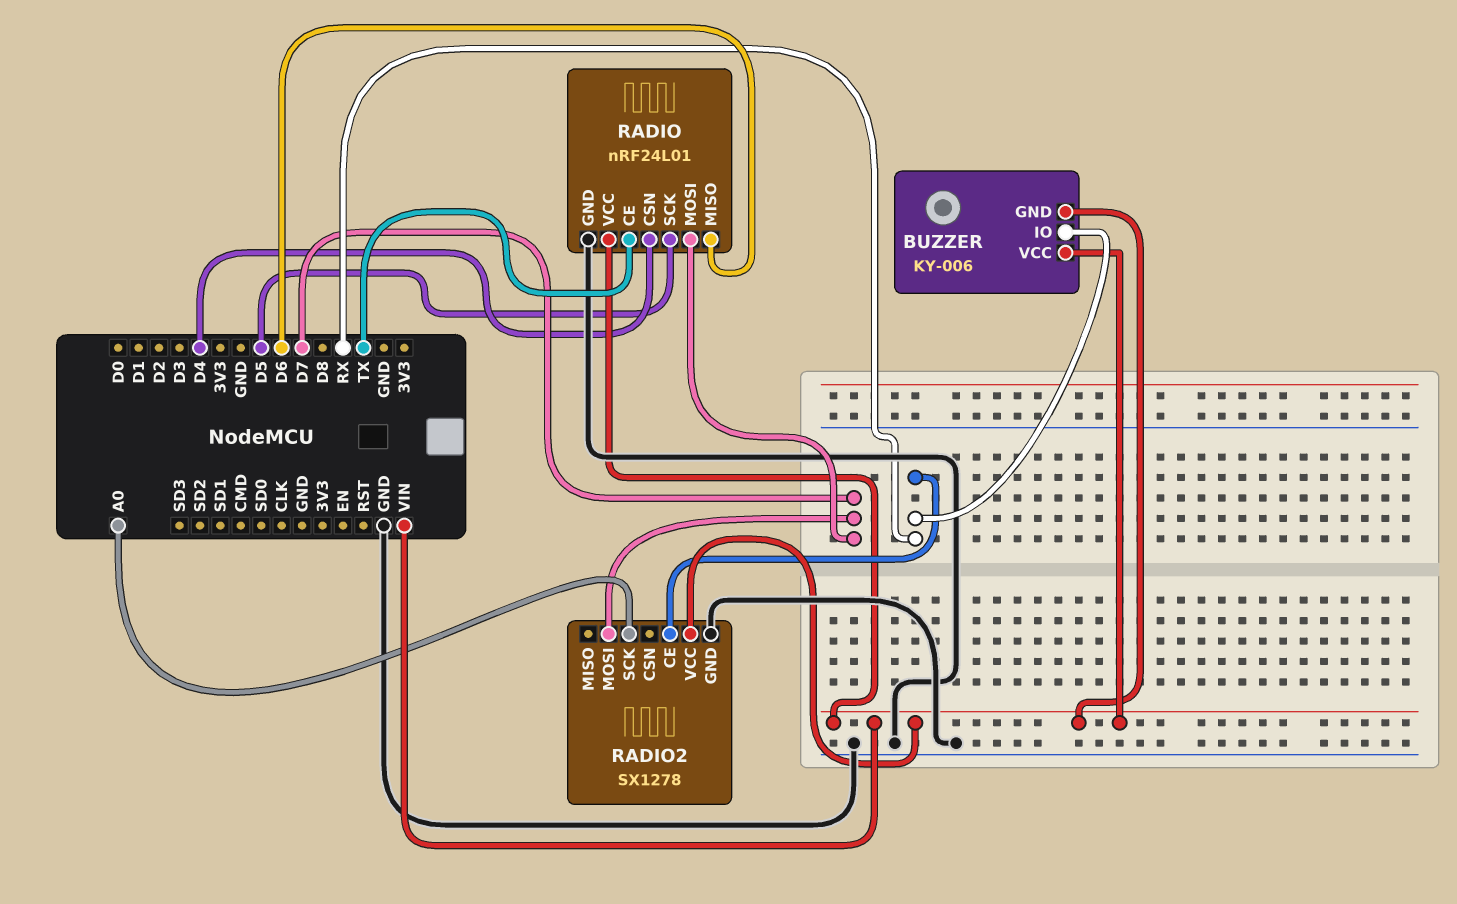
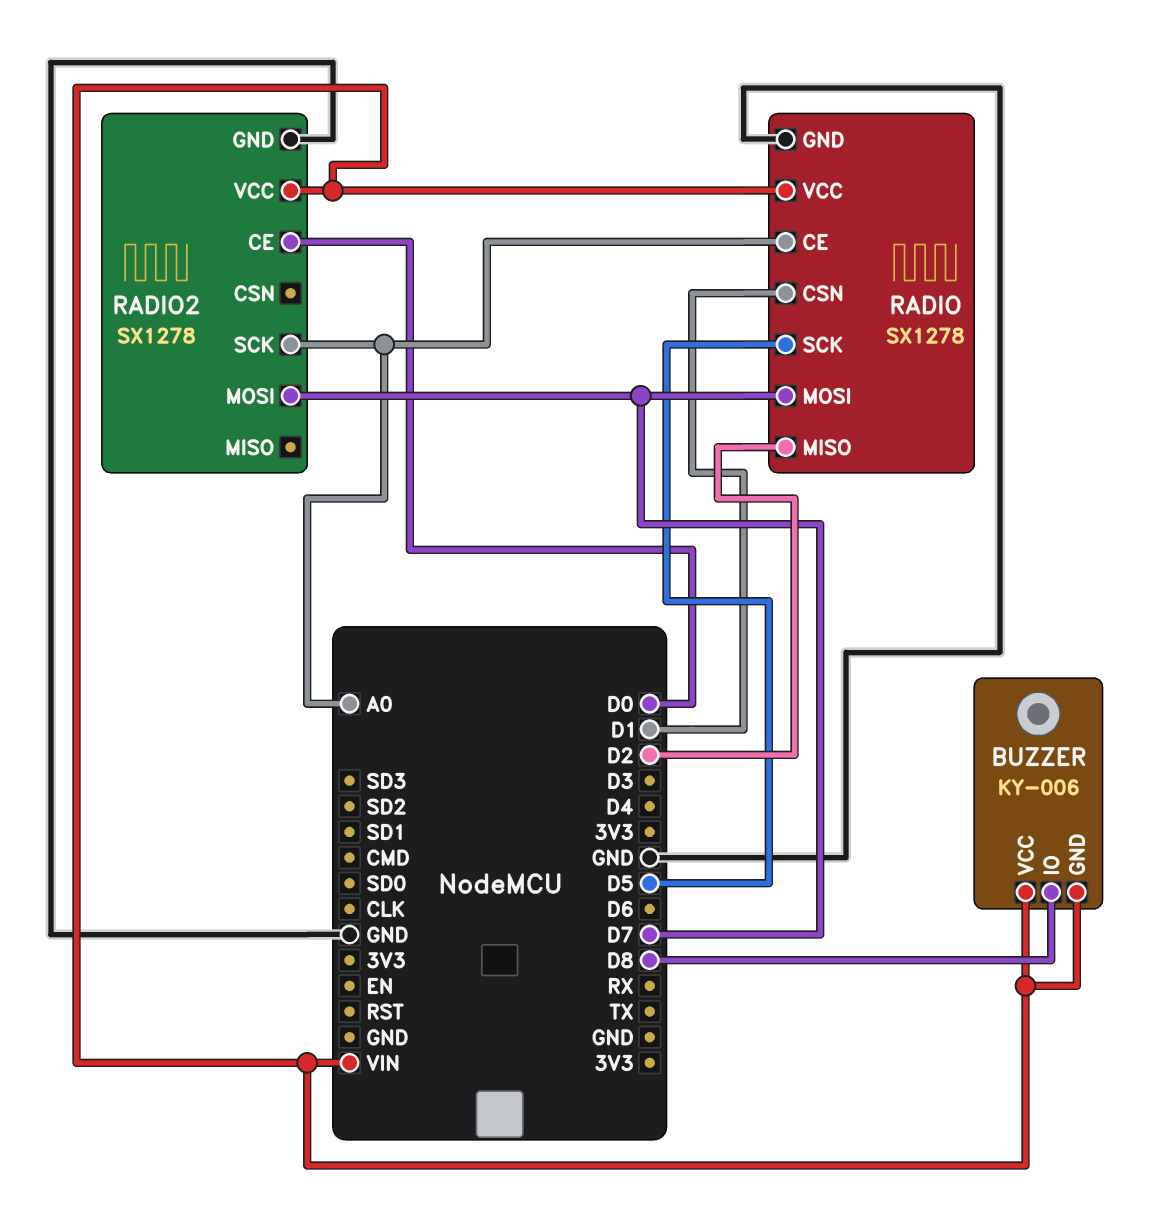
BUZZER pin IO: RX -> D8
RADIO: nRF24L01 -> SX1278
RADIO pin CE: TX -> A0
RADIO pin CSN: D4 -> D1
RADIO pin MISO: D6 -> D2
RADIO2 pin CE: RX -> D0

